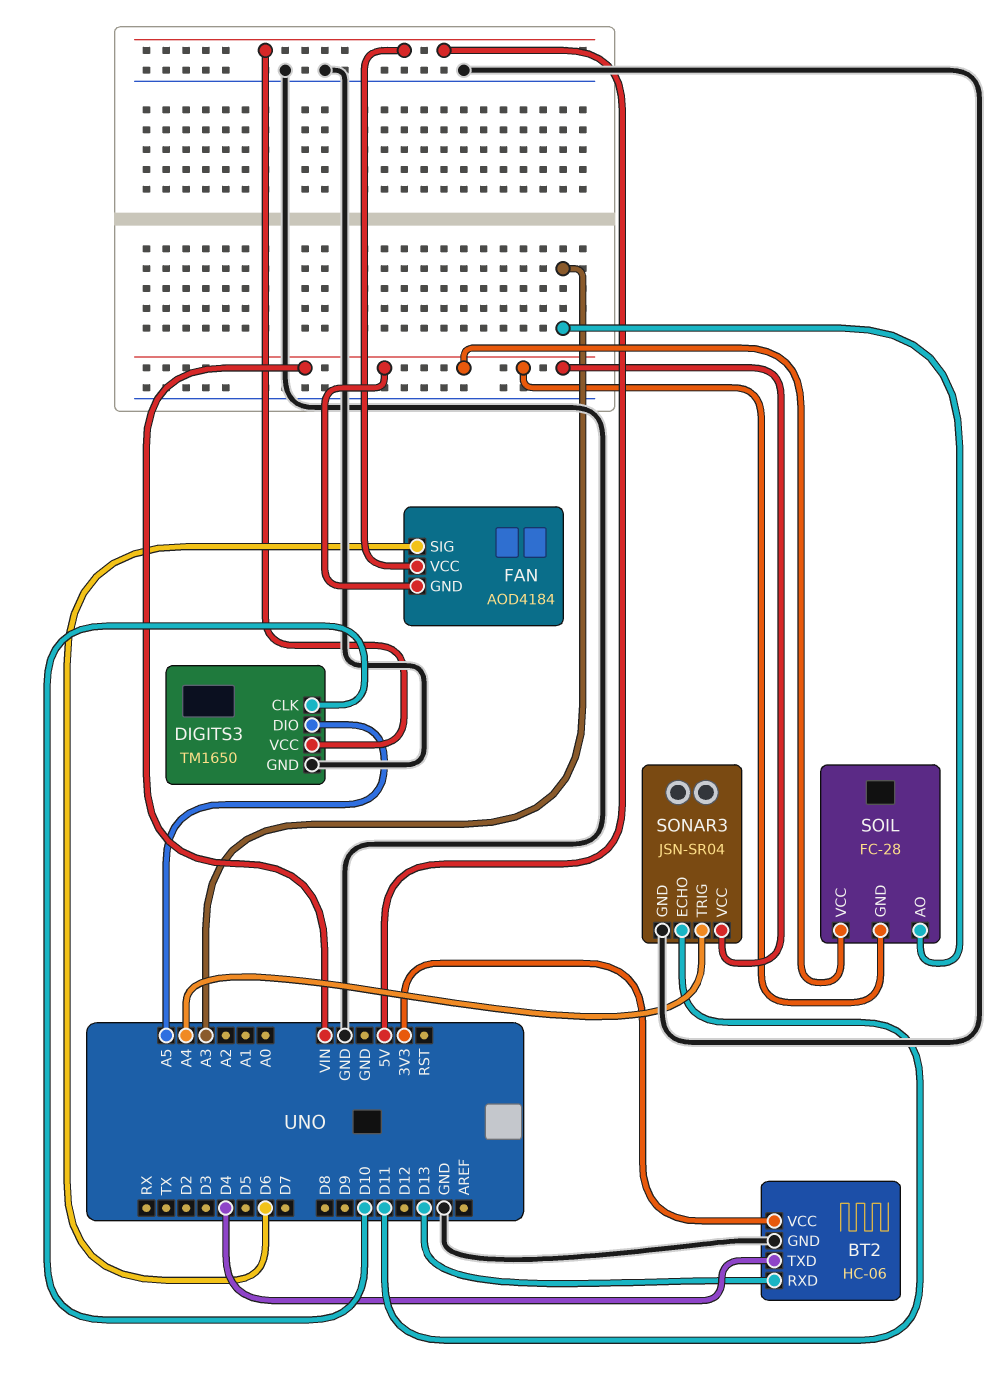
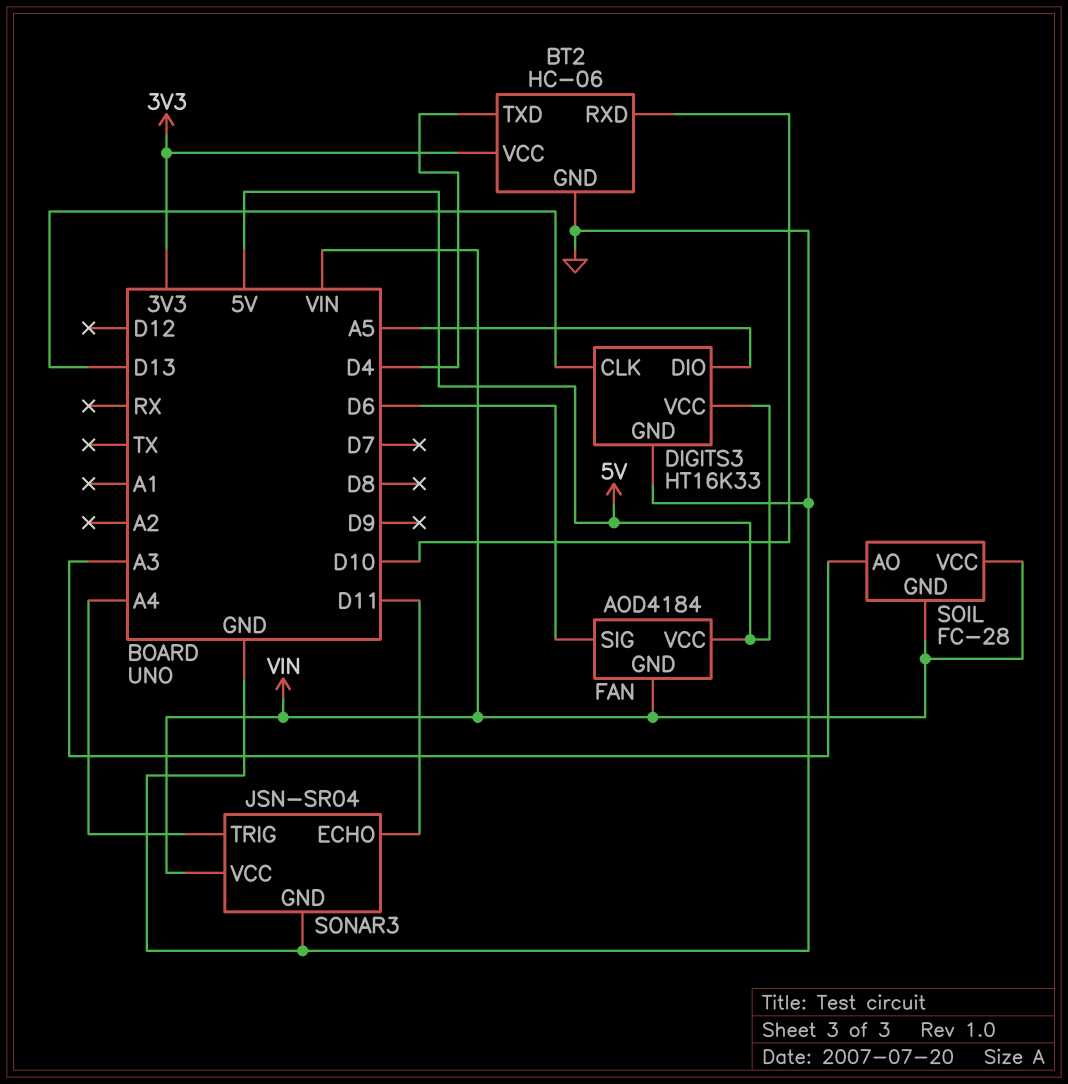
BT2 pin RXD: D13 -> D10
DIGITS3: TM1650 -> HT16K33
DIGITS3 pin CLK: D10 -> D13

